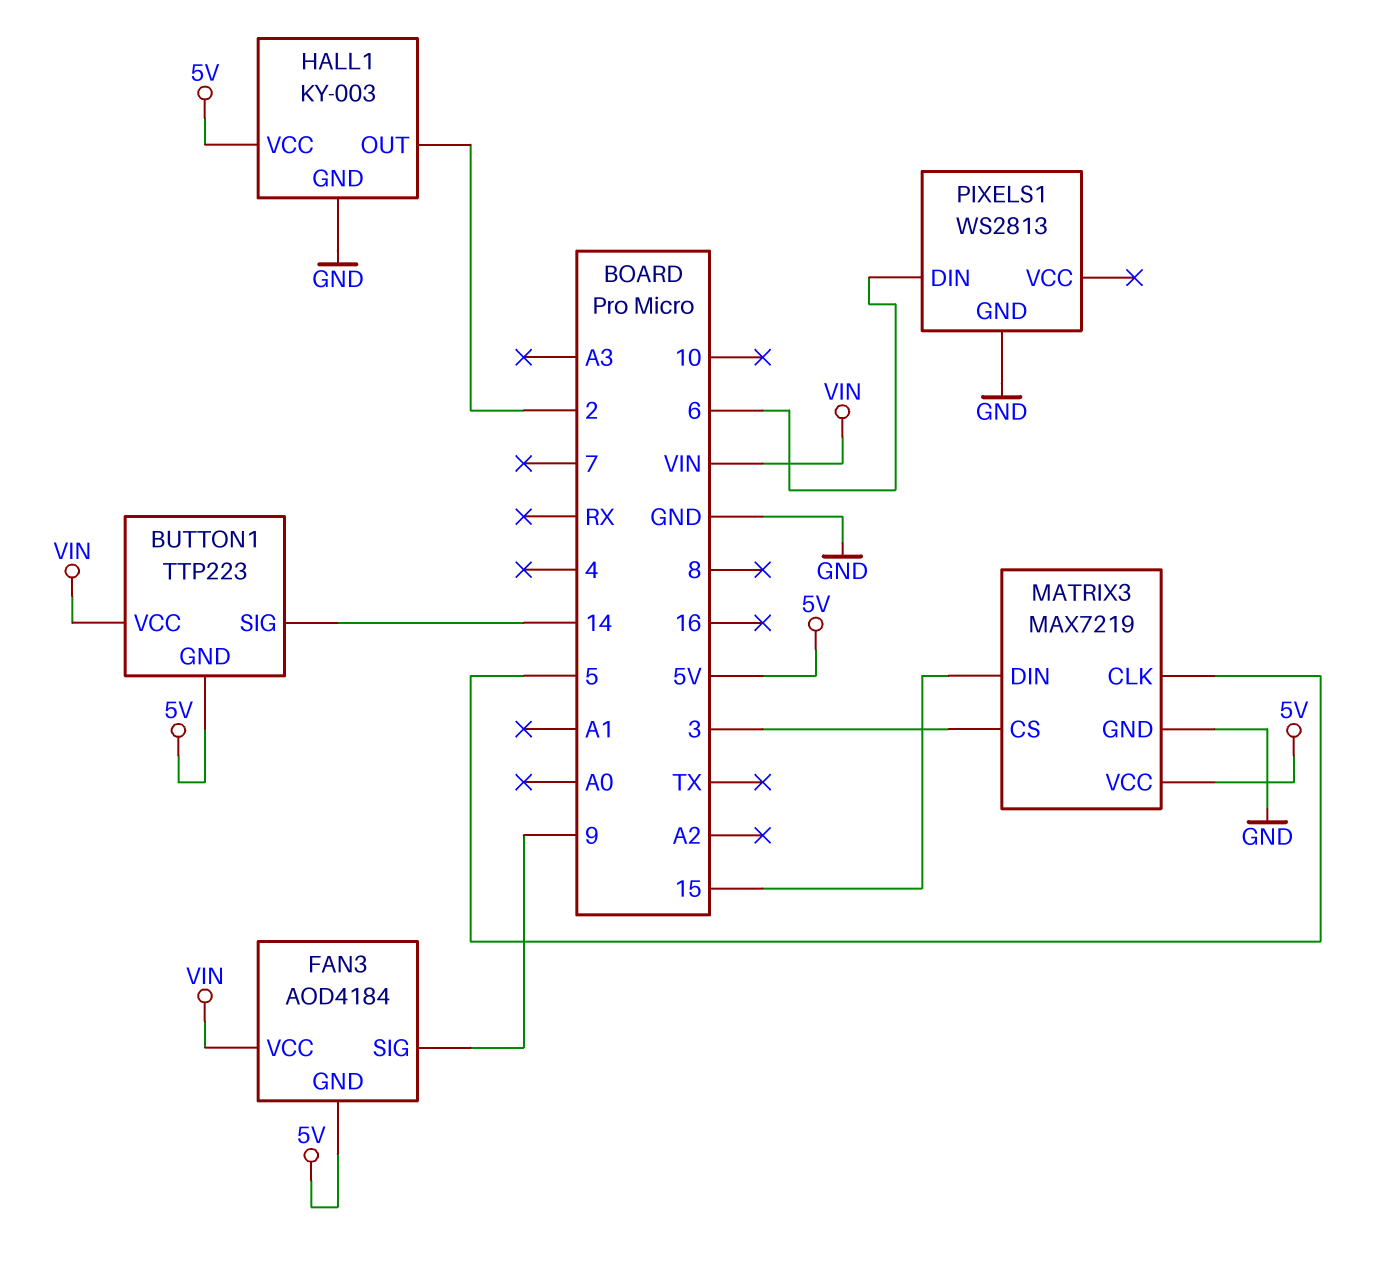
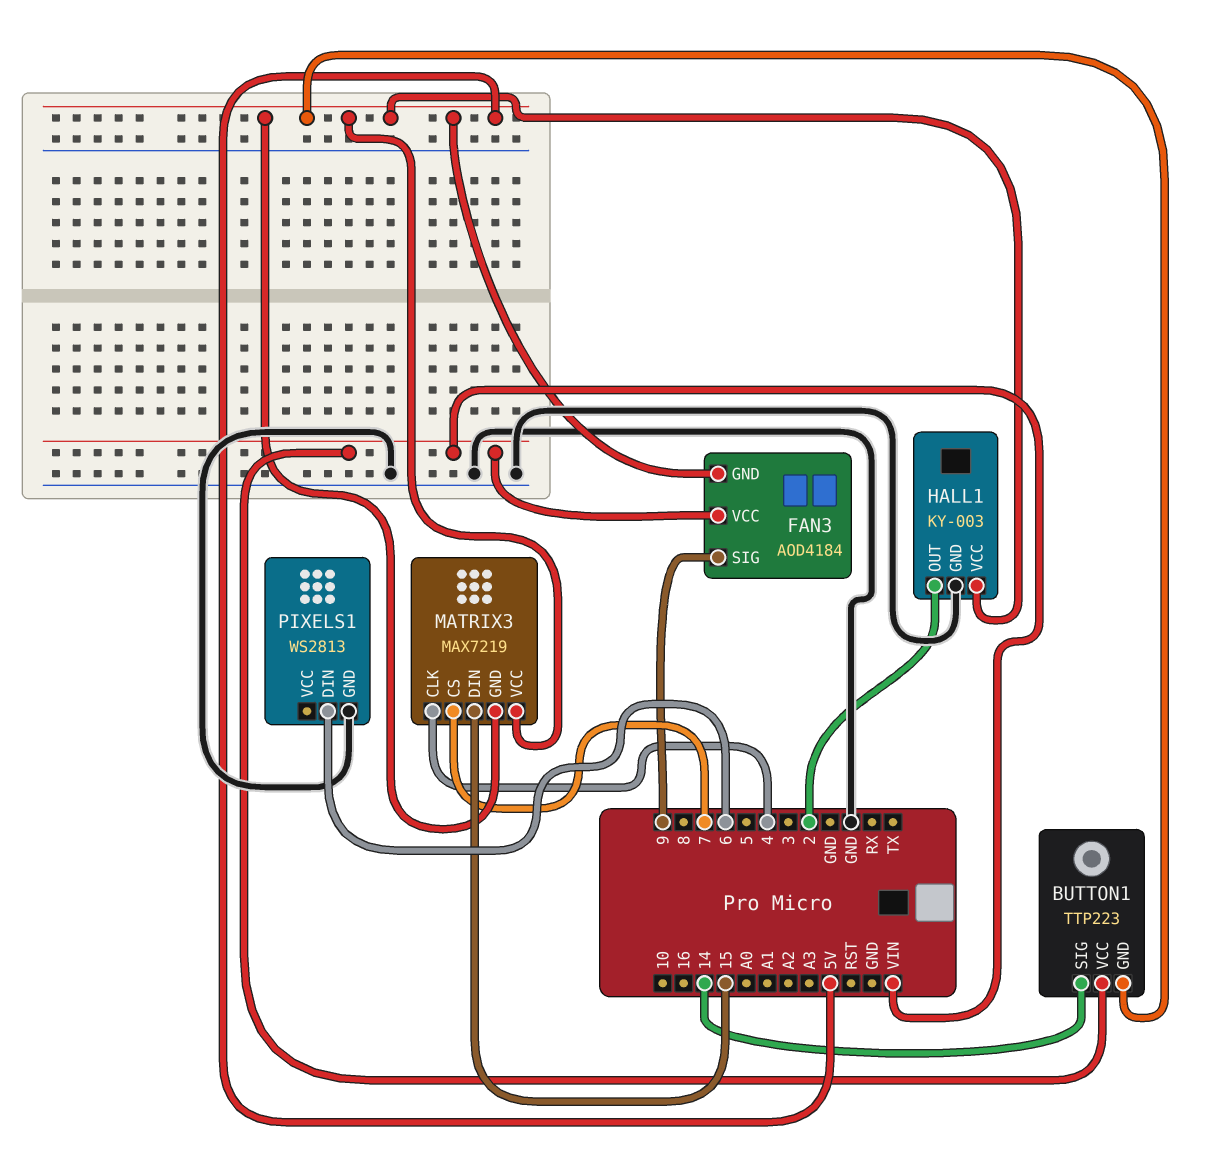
MATRIX3 pin CLK: 5 -> 4
MATRIX3 pin CS: 3 -> 7
MATRIX3 pin GND: GND -> 5V

